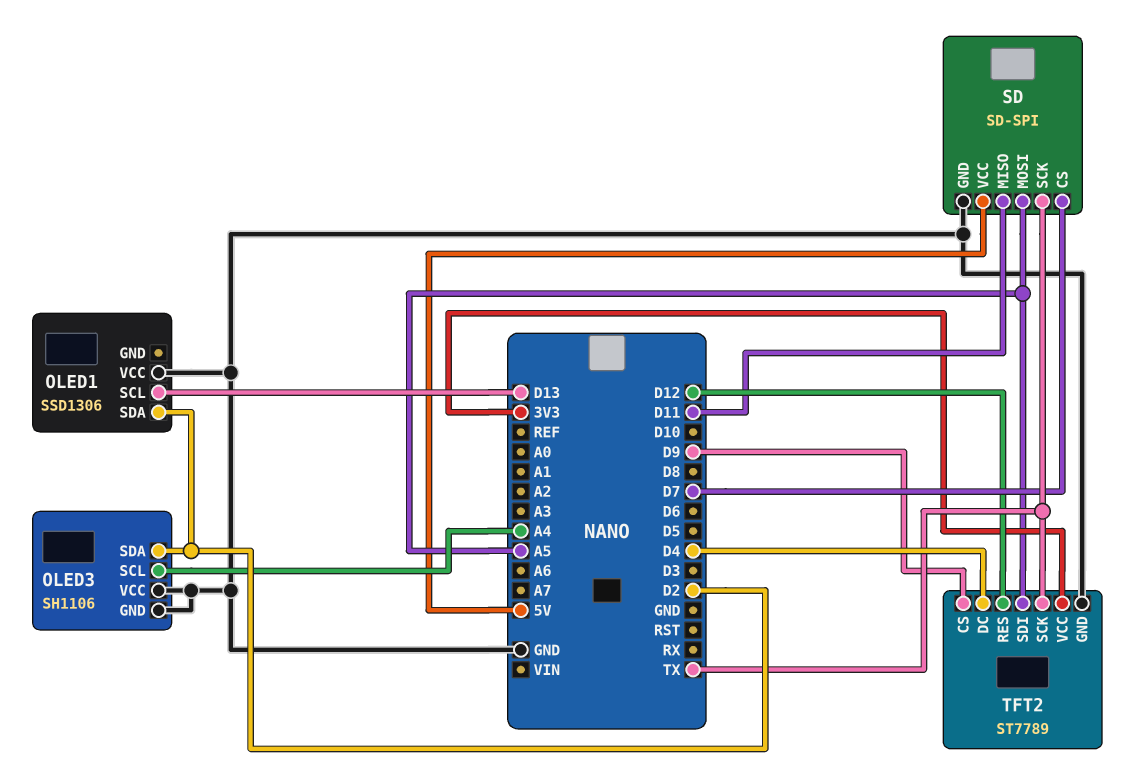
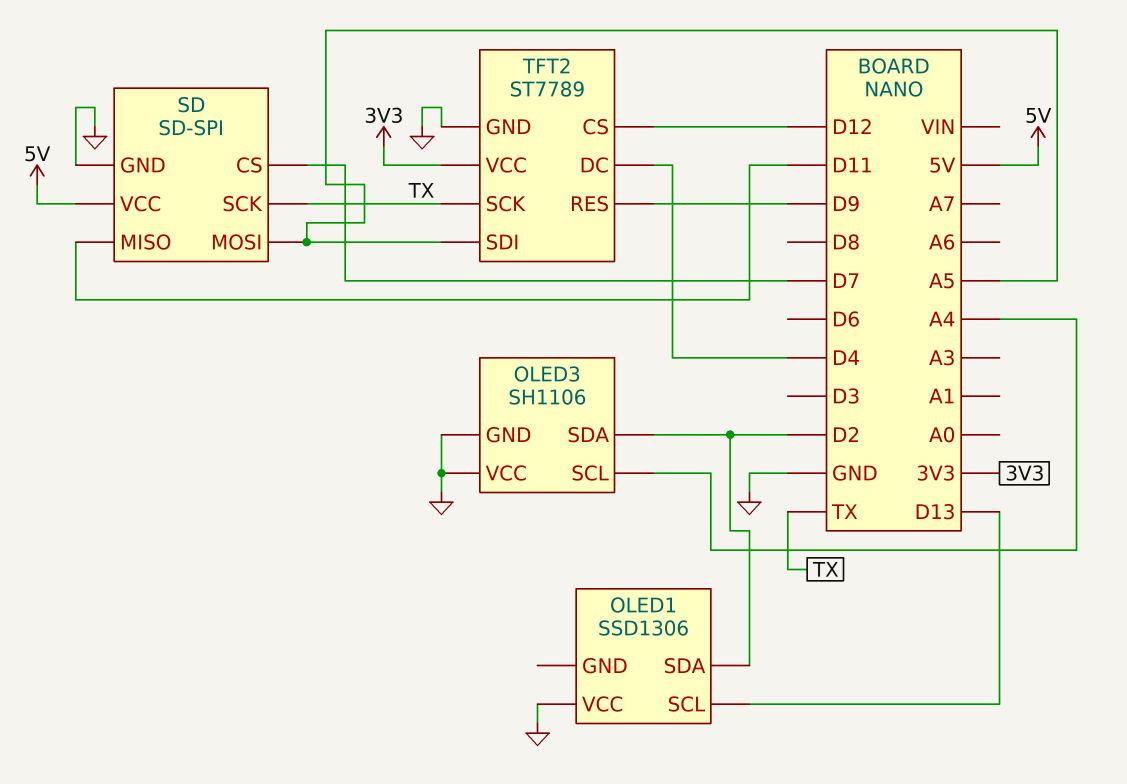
TFT2 pin CS: D9 -> D12
TFT2 pin RES: D12 -> D9

